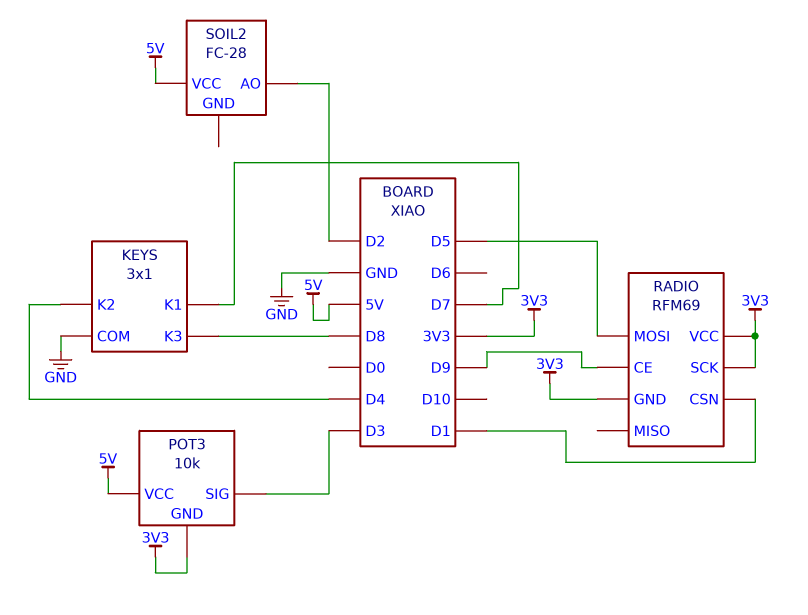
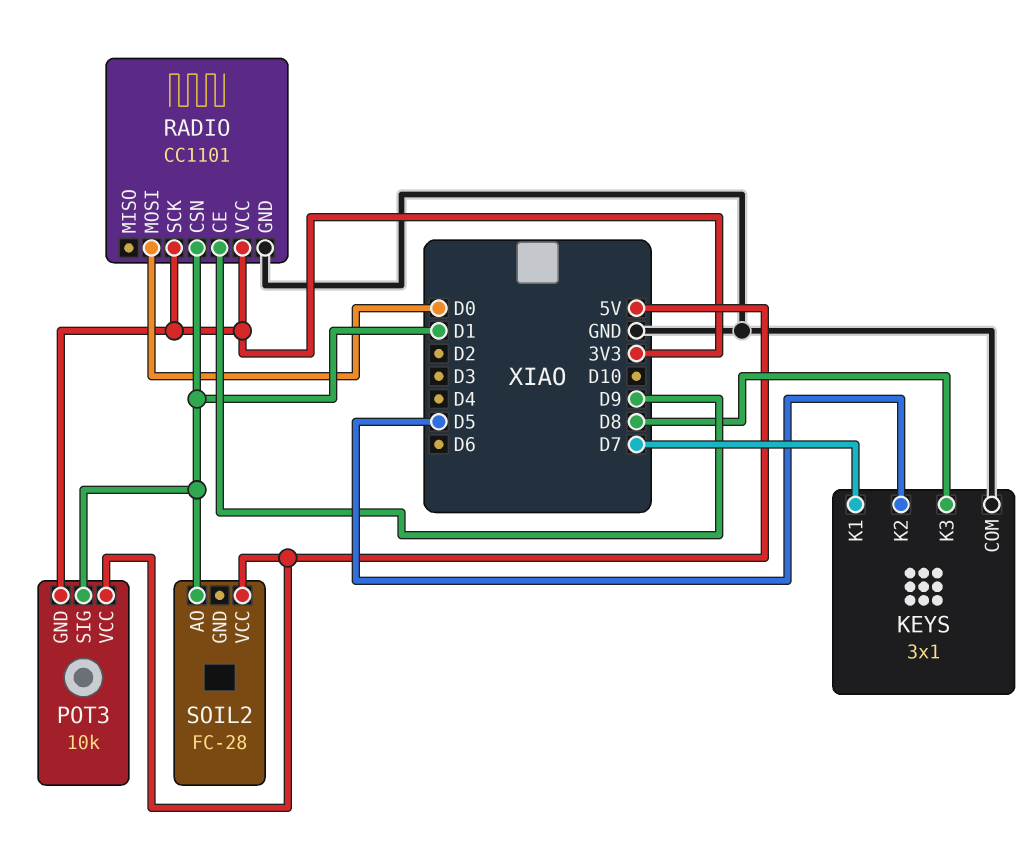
KEYS pin K2: D4 -> D5
POT3 pin SIG: D3 -> D1
RADIO: RFM69 -> CC1101
RADIO pin GND: 3V3 -> GND
RADIO pin MOSI: D5 -> D0
SOIL2 pin AO: D2 -> D1

